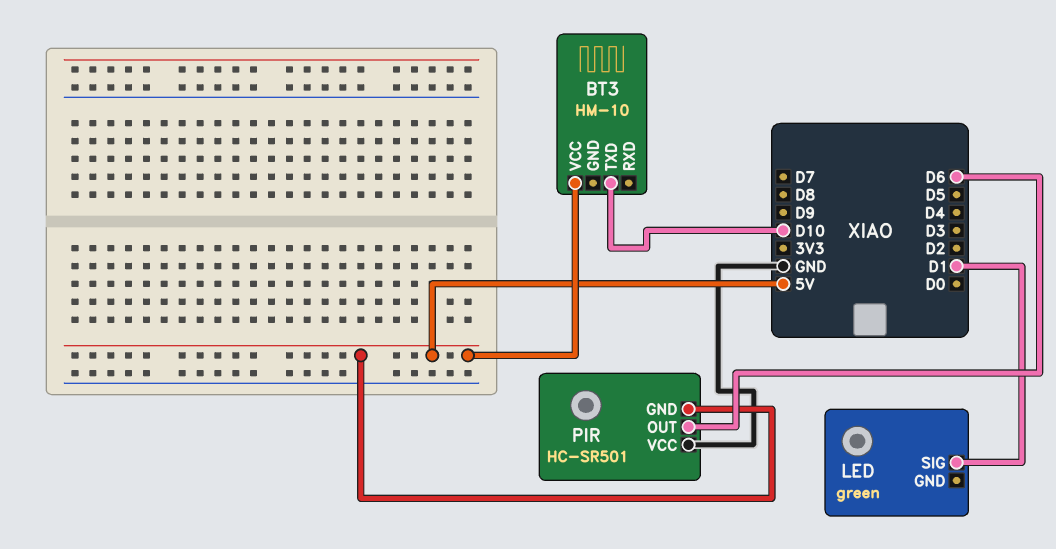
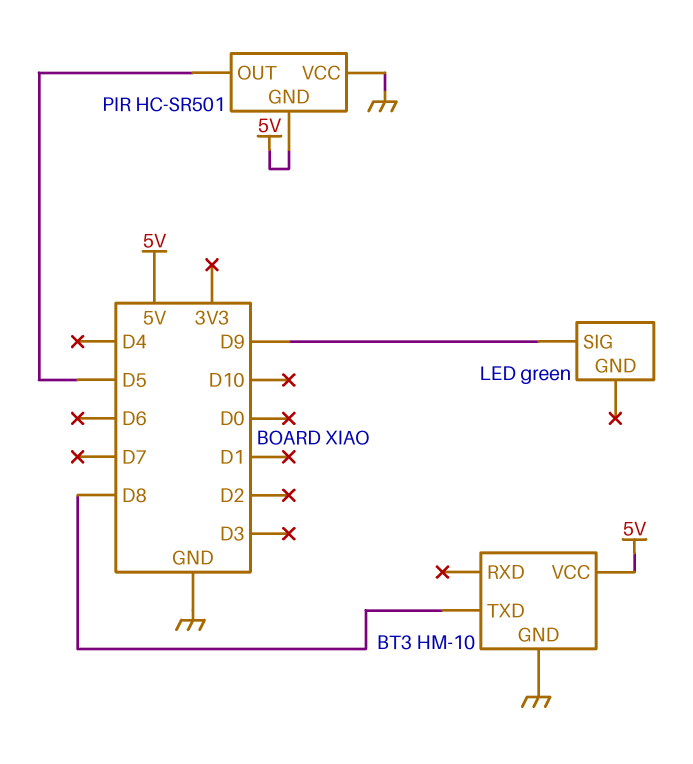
BT3 pin GND: none -> GND
BT3 pin TXD: D10 -> D8
LED pin SIG: D1 -> D9
PIR pin OUT: D6 -> D5

